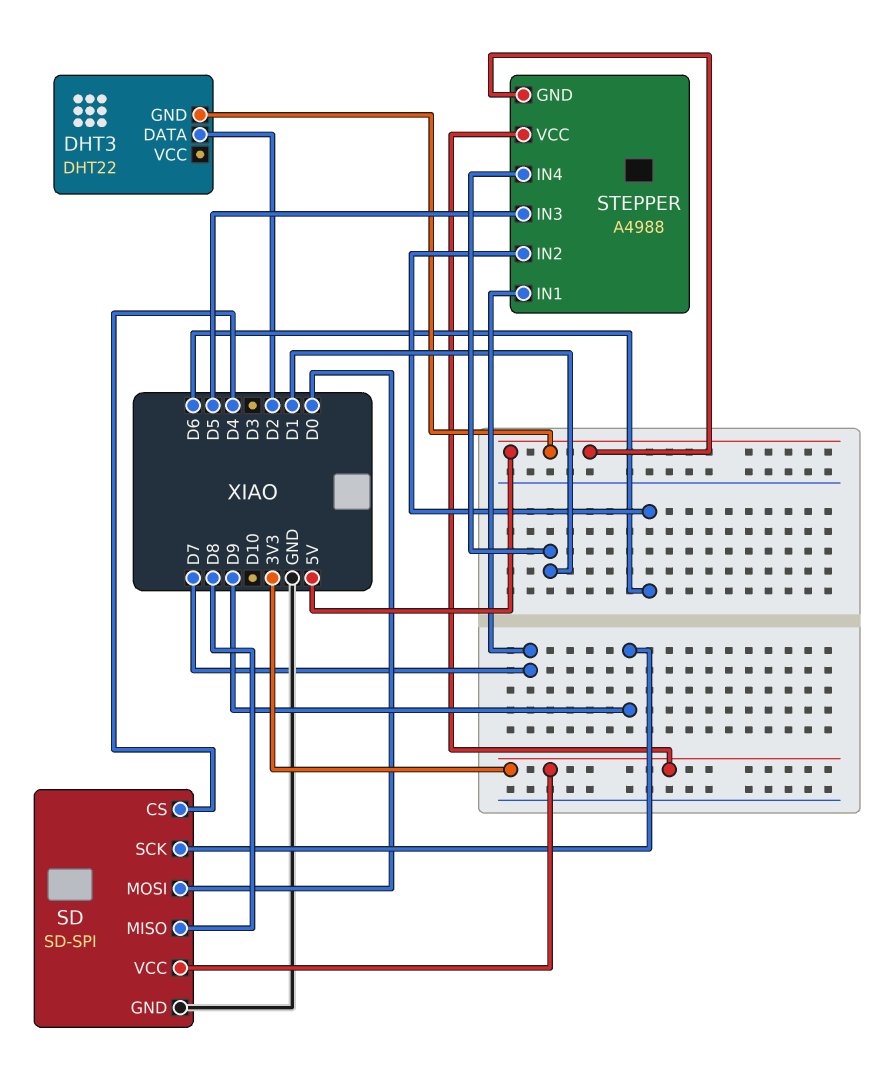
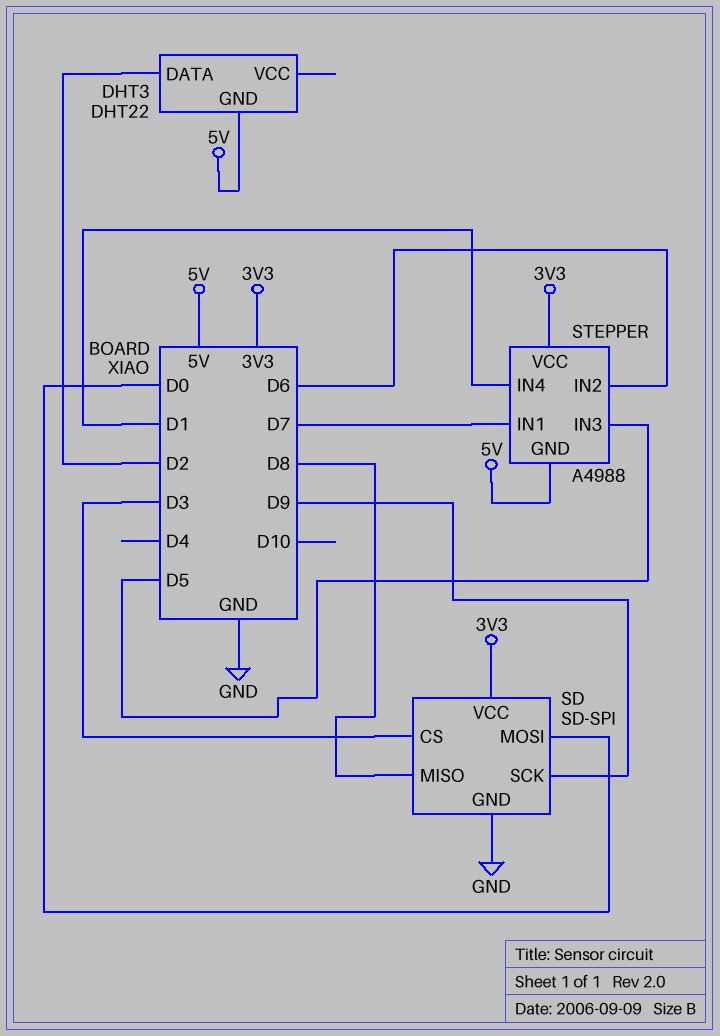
SD pin CS: D4 -> D3

